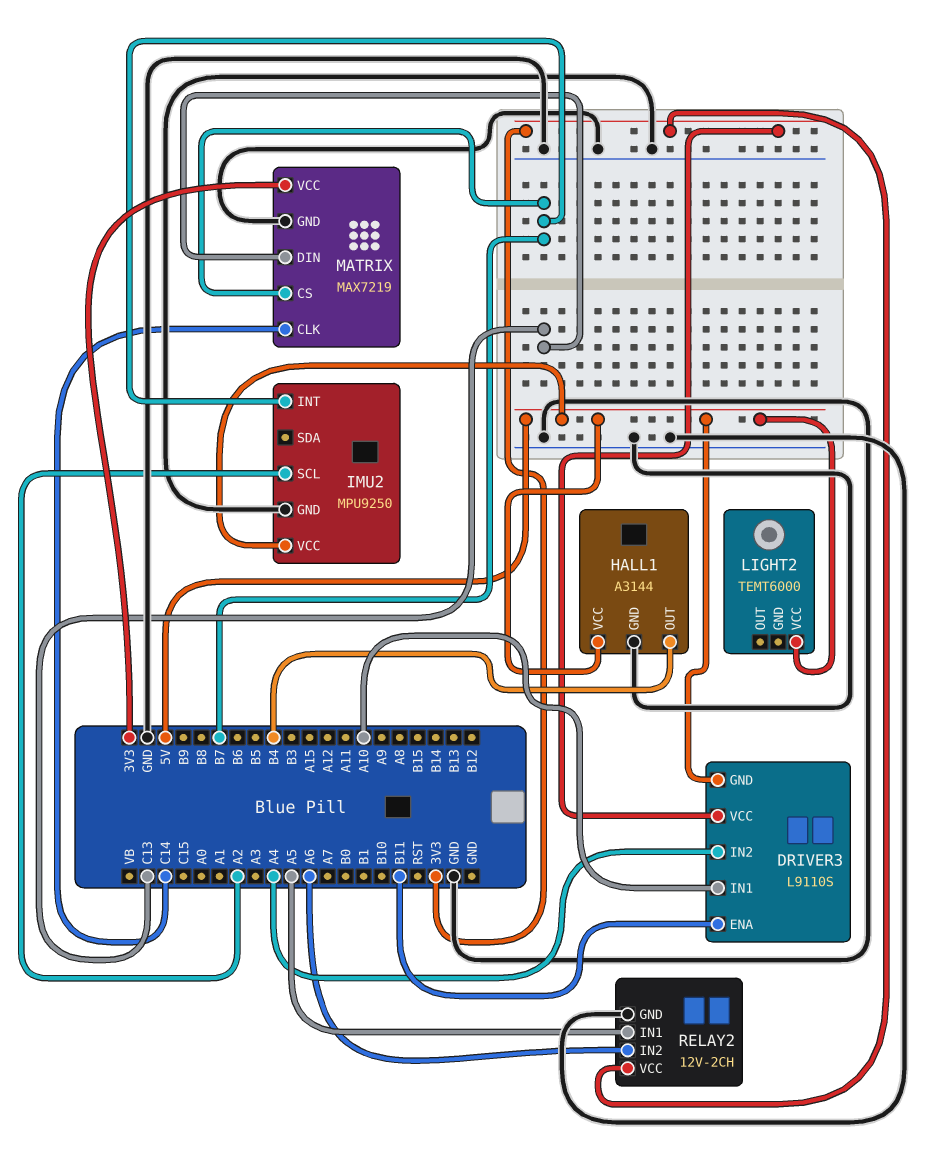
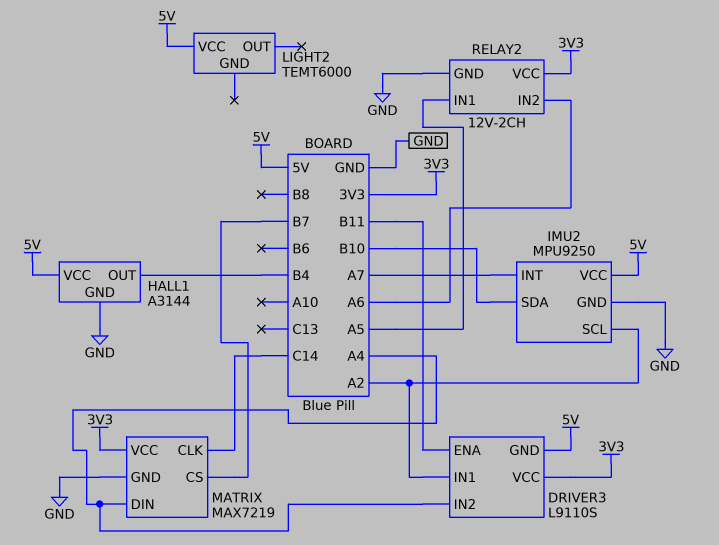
DRIVER3 pin IN1: A10 -> A2
IMU2 pin INT: B7 -> A7
IMU2 pin SDA: none -> B10
MATRIX pin DIN: C13 -> A4

